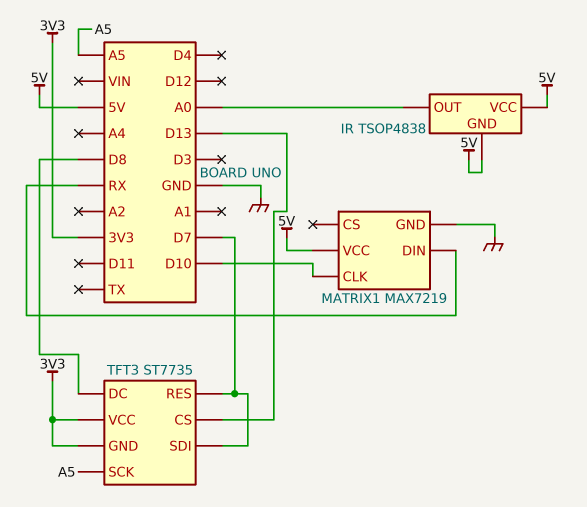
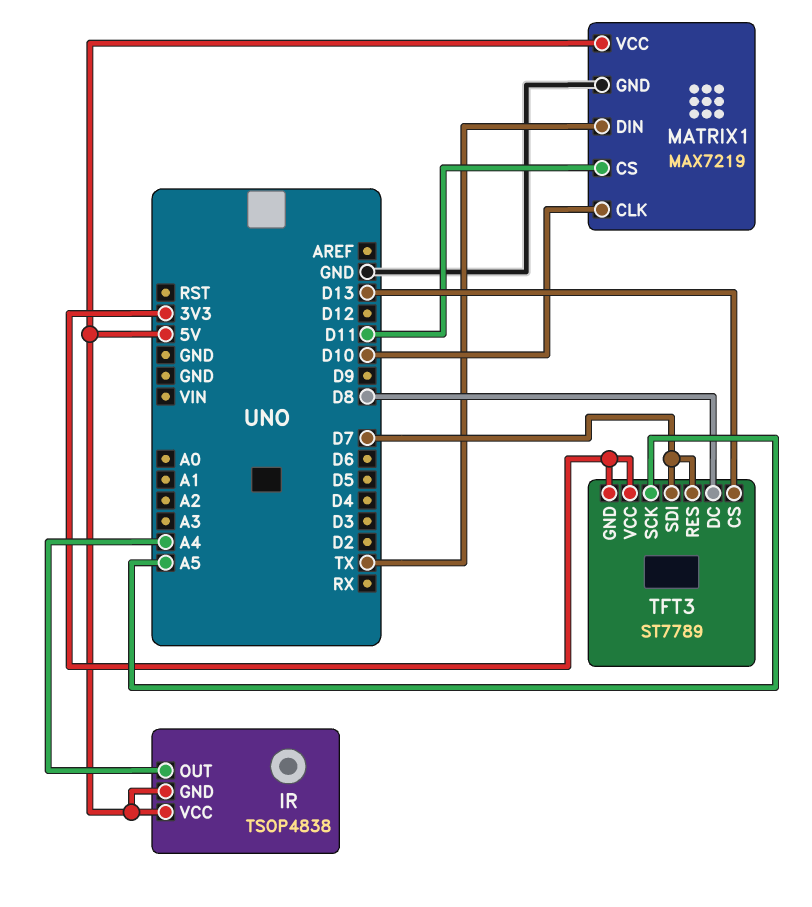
IR pin OUT: A0 -> A4
MATRIX1 pin CS: none -> D11
MATRIX1 pin DIN: RX -> TX
TFT3: ST7735 -> ST7789

